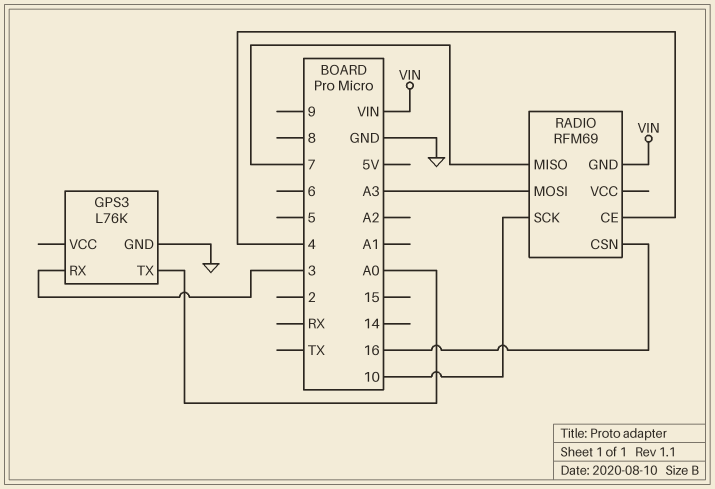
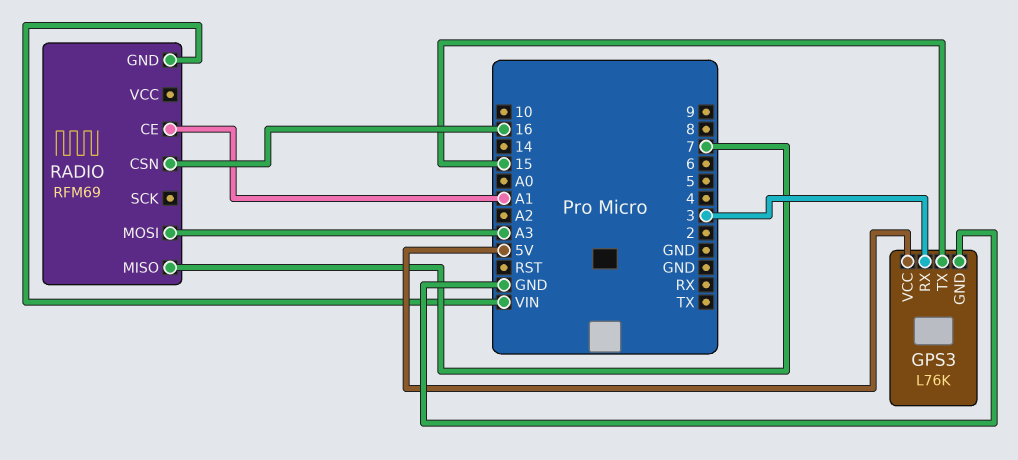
GPS3 pin TX: A0 -> 15
GPS3 pin VCC: none -> 5V
RADIO pin CE: 4 -> A1
RADIO pin SCK: 10 -> none

